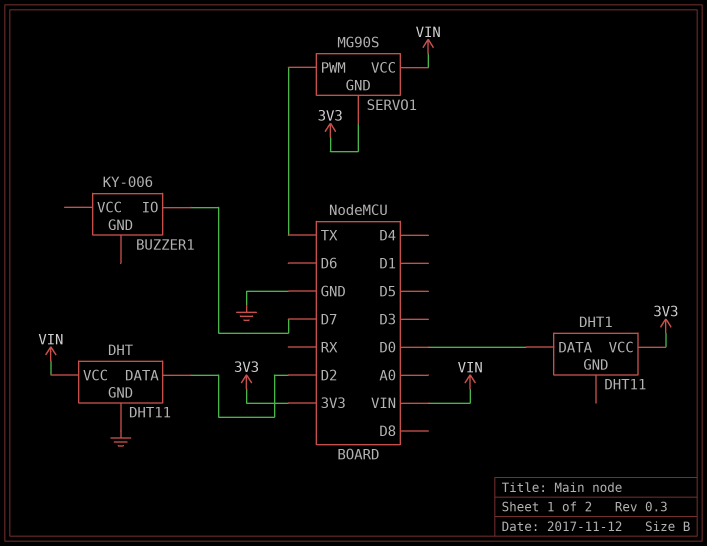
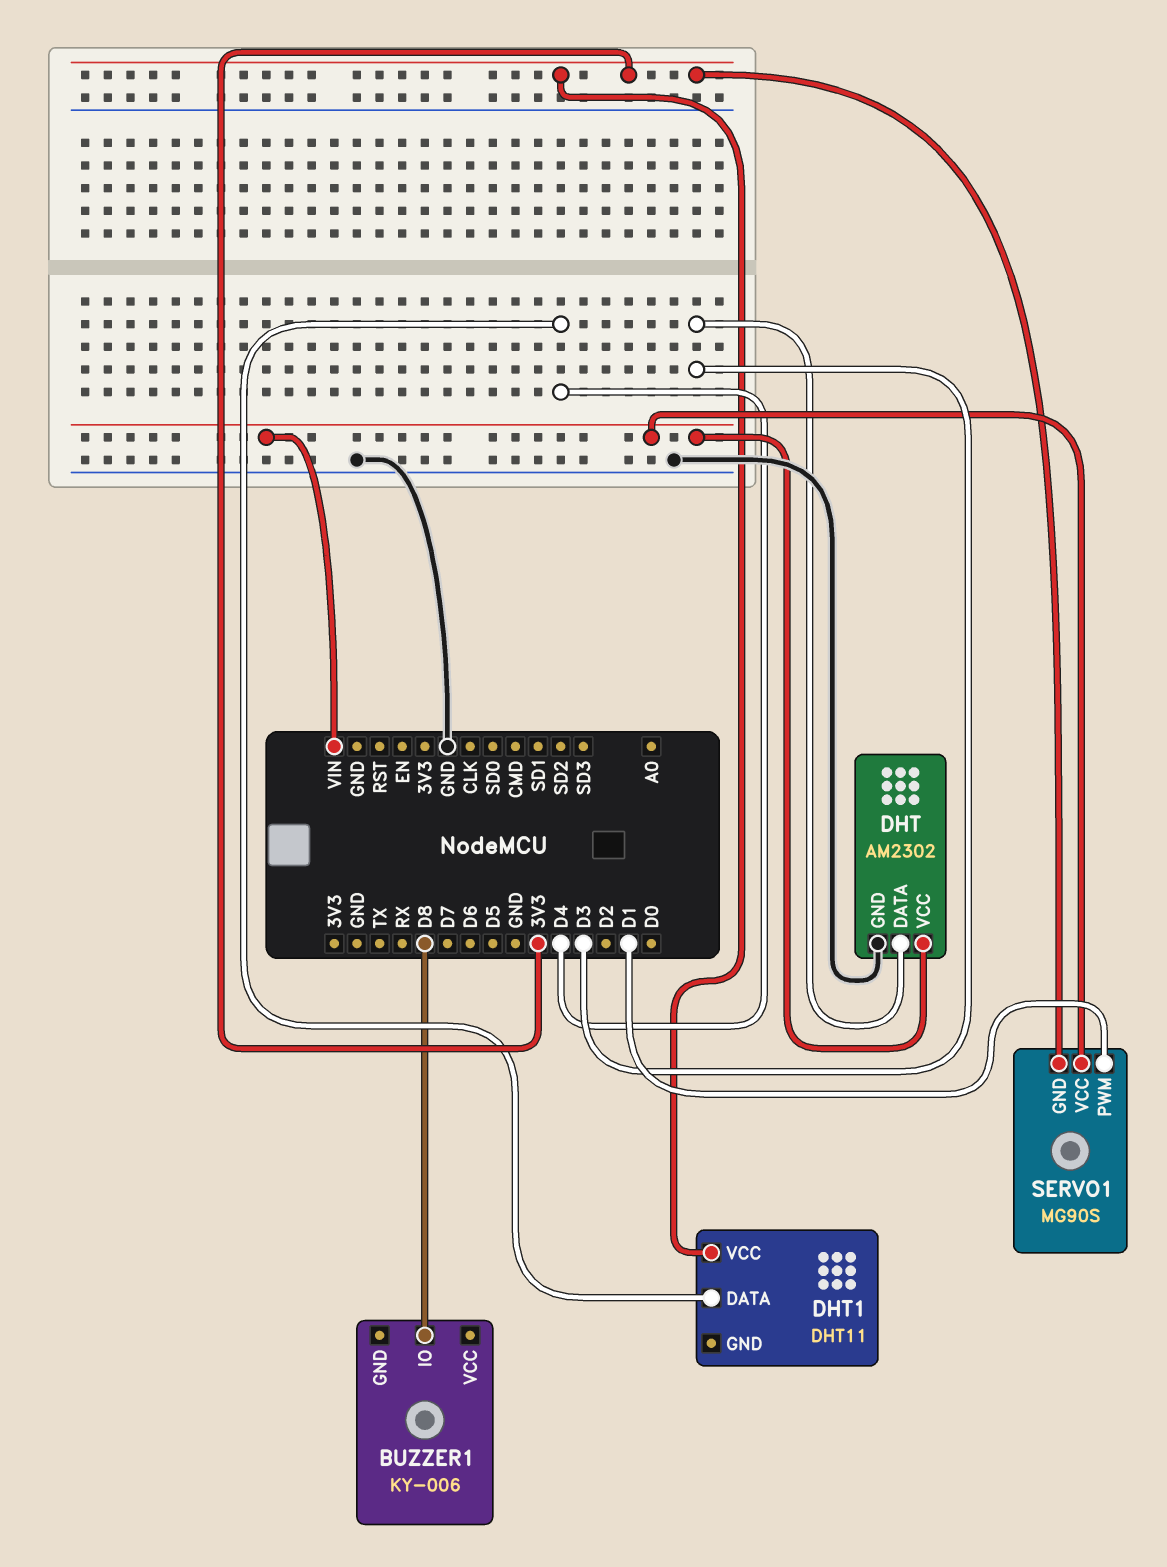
BUZZER1 pin IO: D7 -> D8
DHT: DHT11 -> AM2302
DHT pin DATA: D2 -> D3
DHT1 pin DATA: D0 -> D4
SERVO1 pin PWM: TX -> D1

